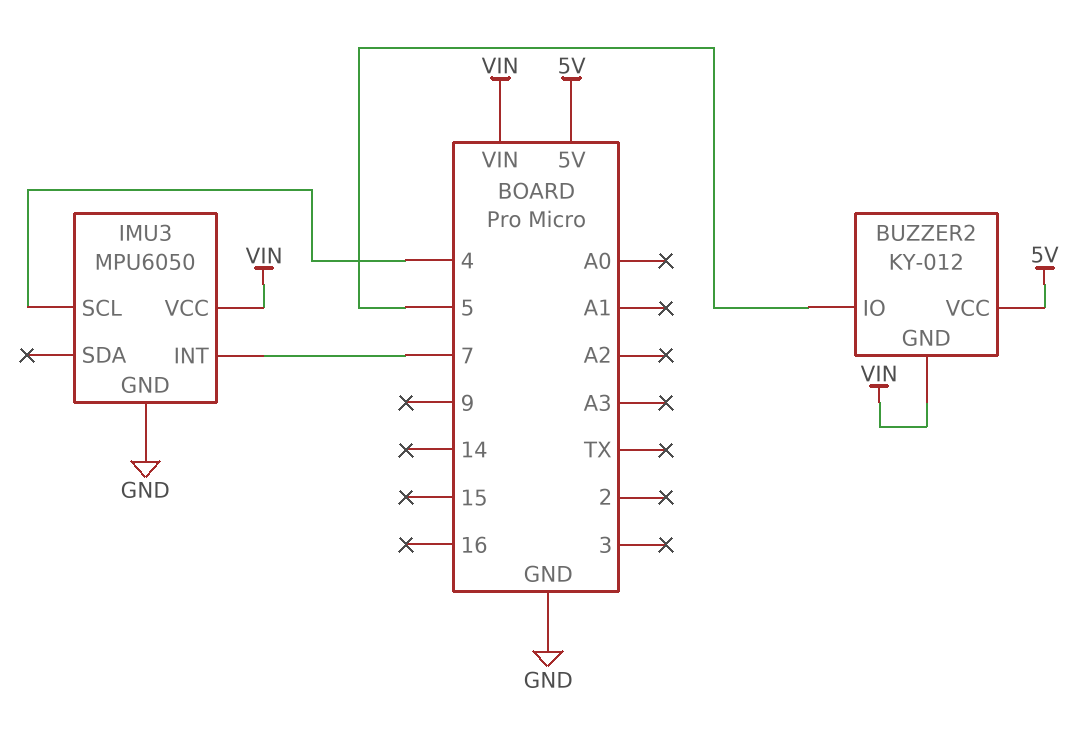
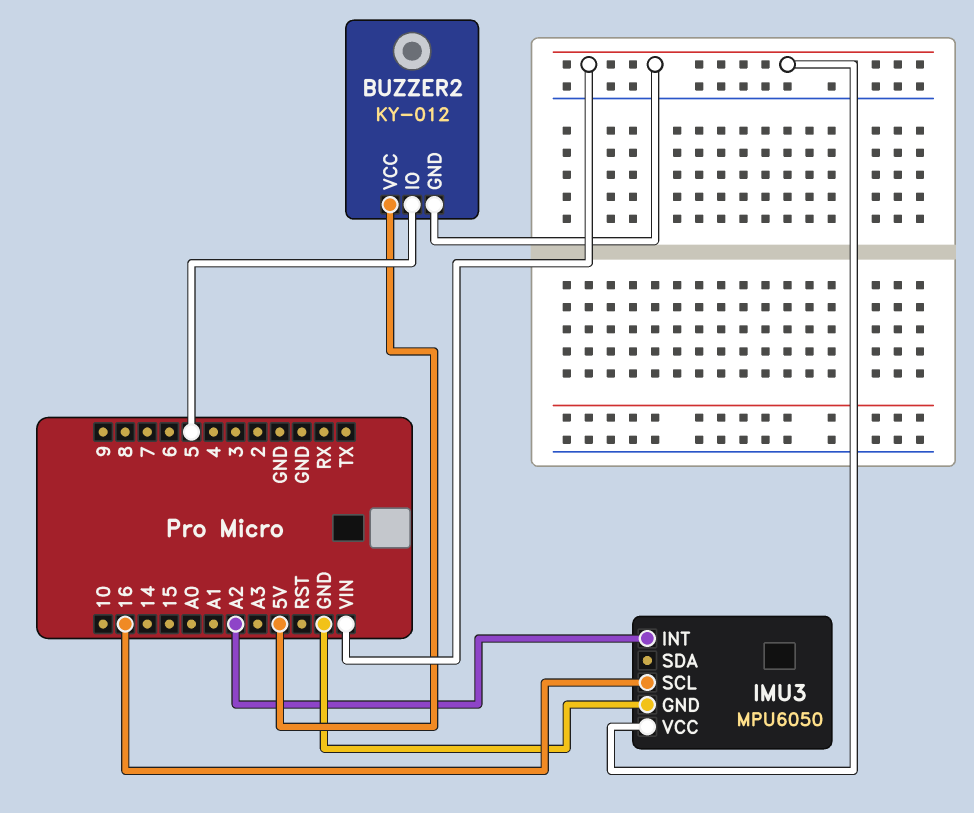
IMU3 pin INT: 7 -> A2
IMU3 pin SCL: 4 -> 16

